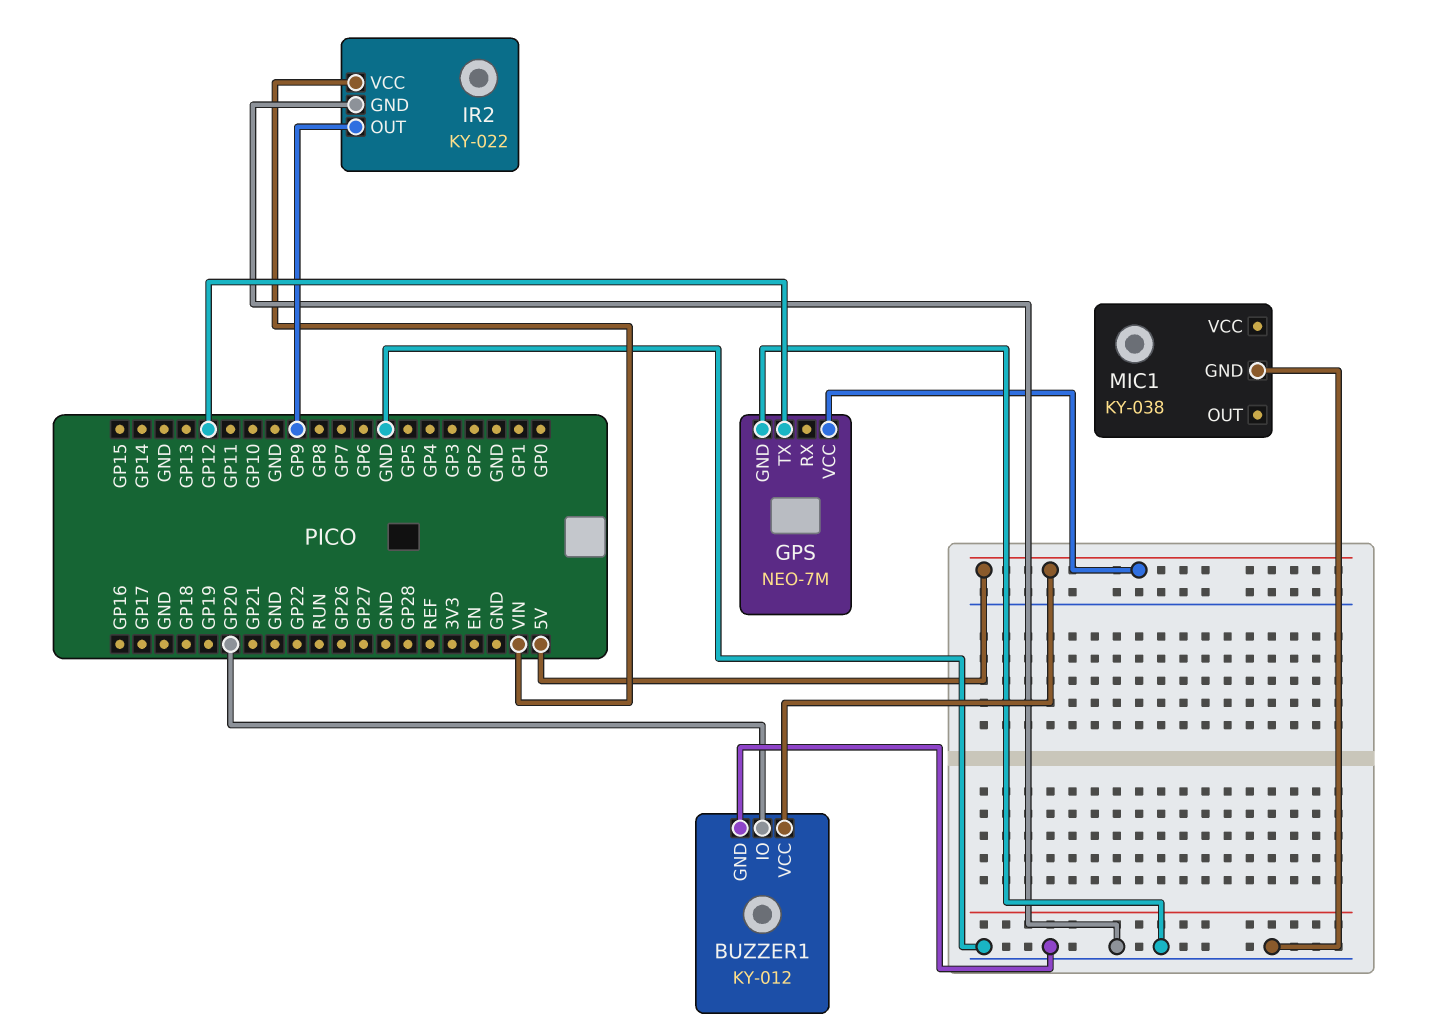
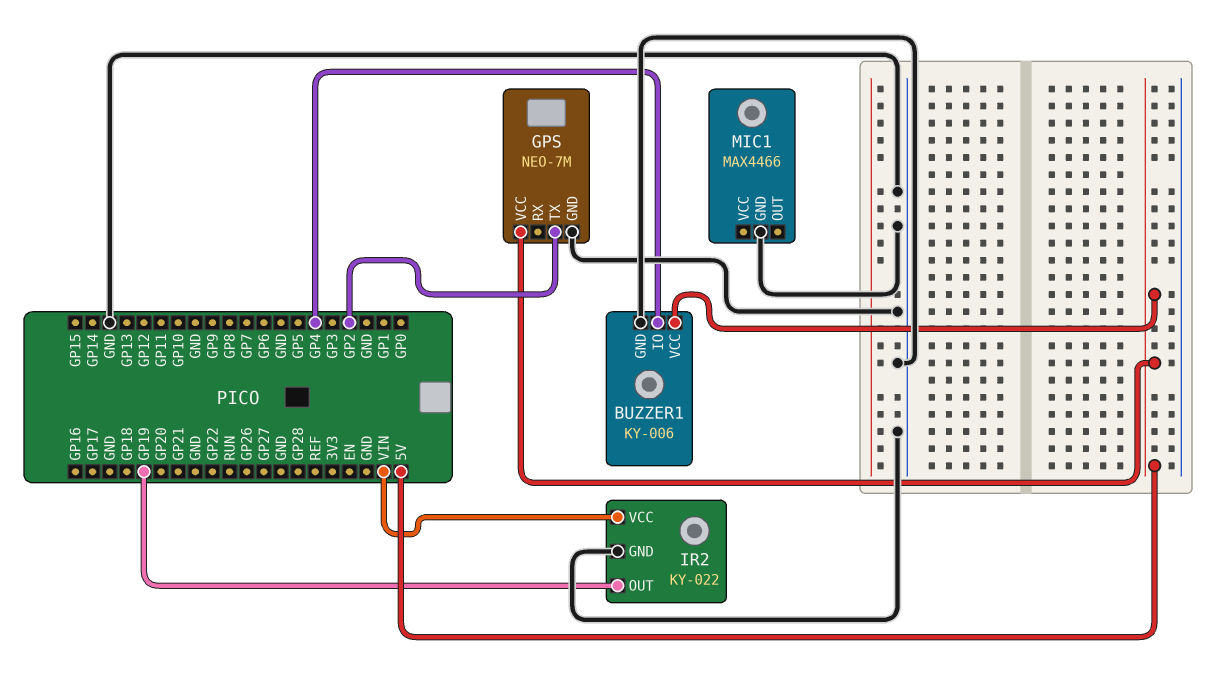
BUZZER1: KY-012 -> KY-006
BUZZER1 pin IO: GP20 -> GP4
GPS pin TX: GP12 -> GP2
IR2 pin OUT: GP9 -> GP19
MIC1: KY-038 -> MAX4466

